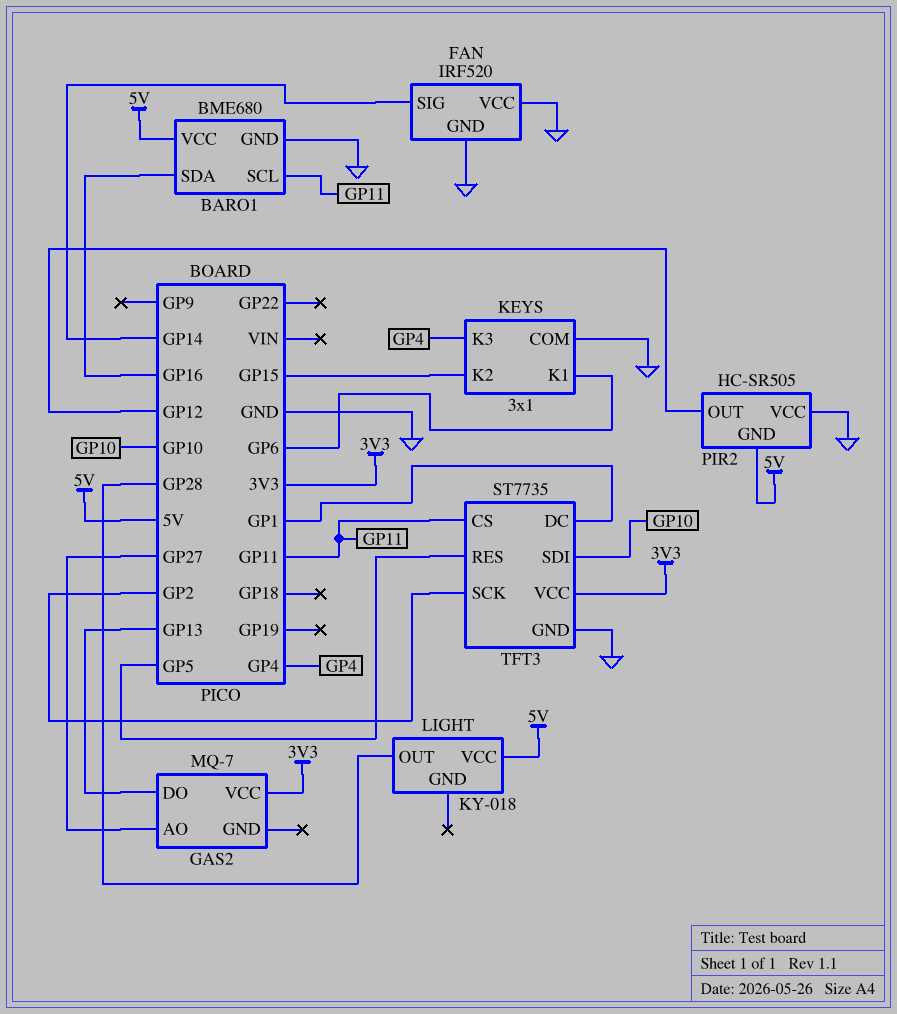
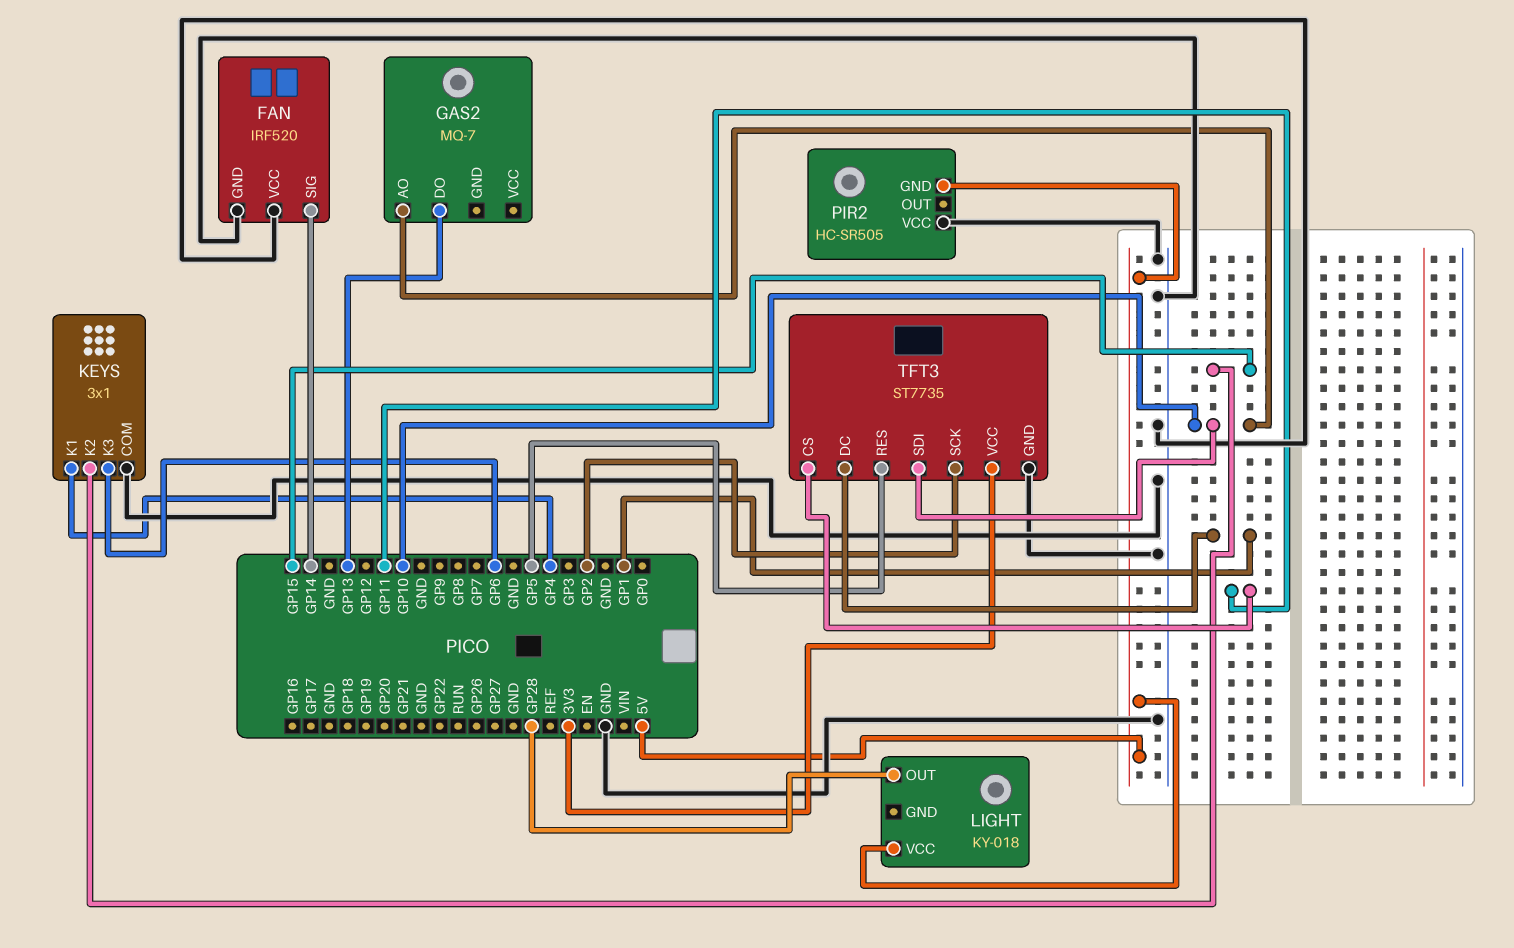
BARO1: BME680 -> none
BARO1 pin GND: GND -> none
BARO1 pin SCL: GP11 -> none
BARO1 pin SDA: GP16 -> none
BARO1 pin VCC: 5V -> none
GAS2 pin AO: GP27 -> GP10
GAS2 pin VCC: 3V3 -> none
KEYS pin K1: GP6 -> GP4
KEYS pin K3: GP4 -> GP6
PIR2 pin OUT: GP12 -> none

